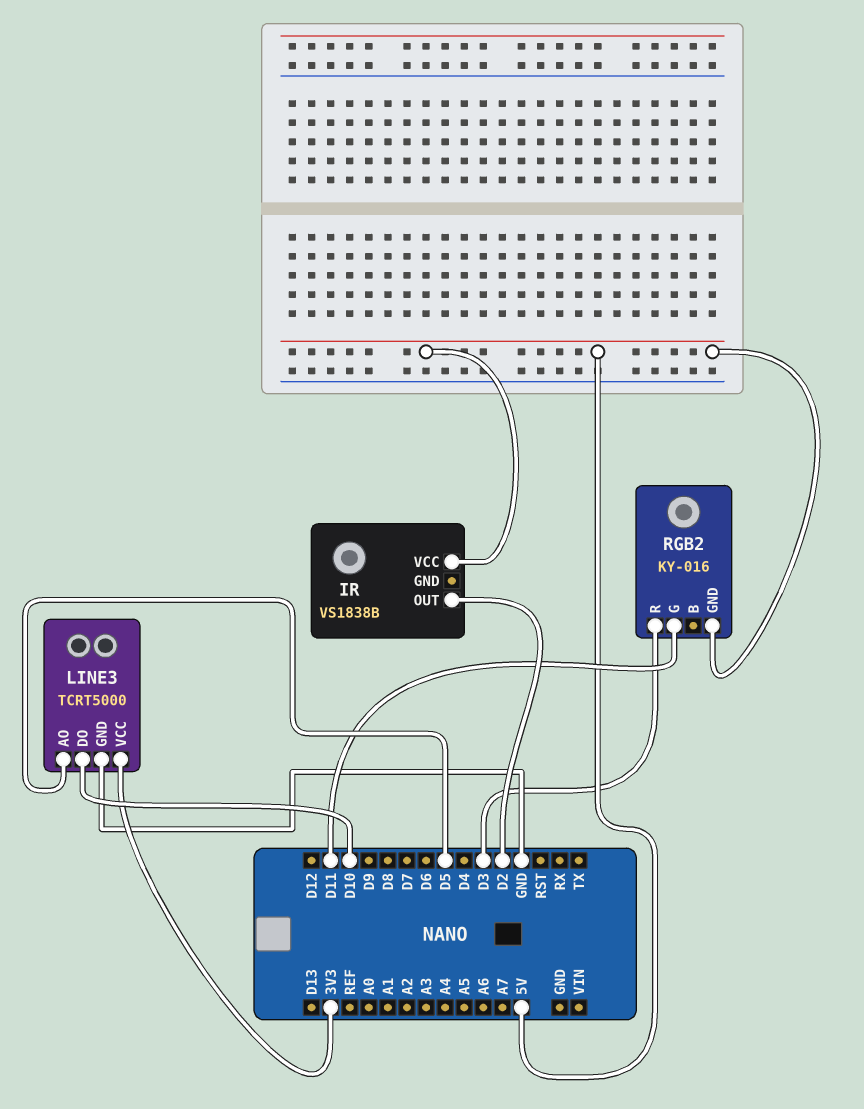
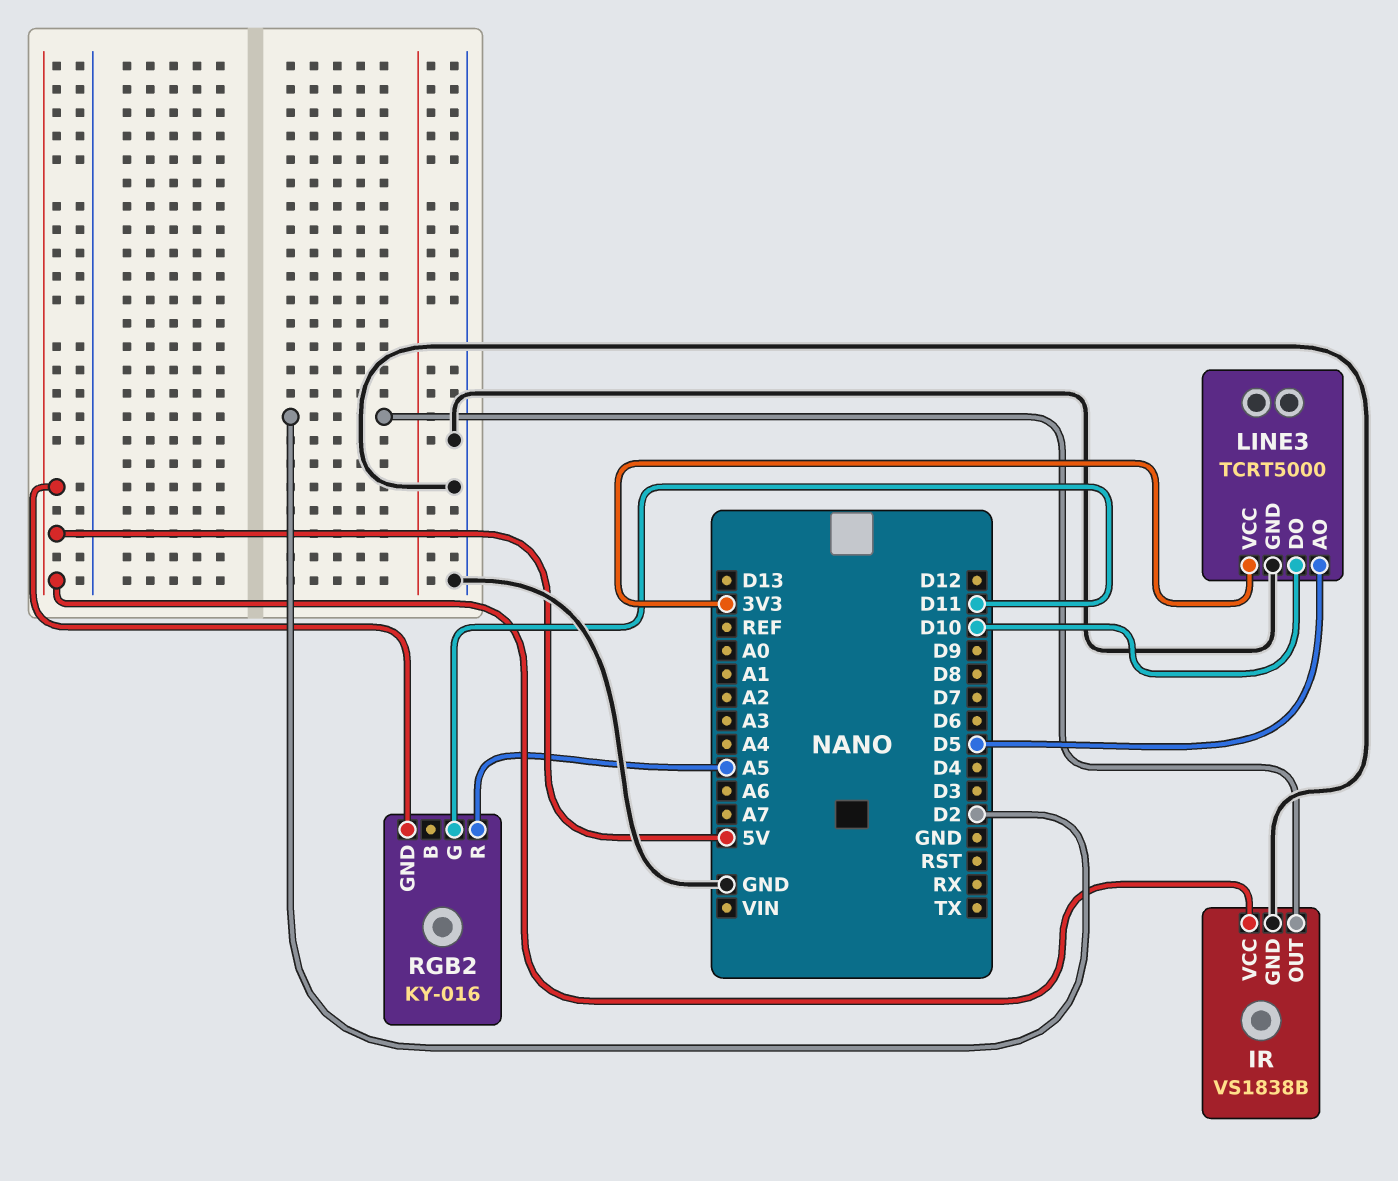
IR pin GND: none -> GND
RGB2 pin R: D3 -> A5

